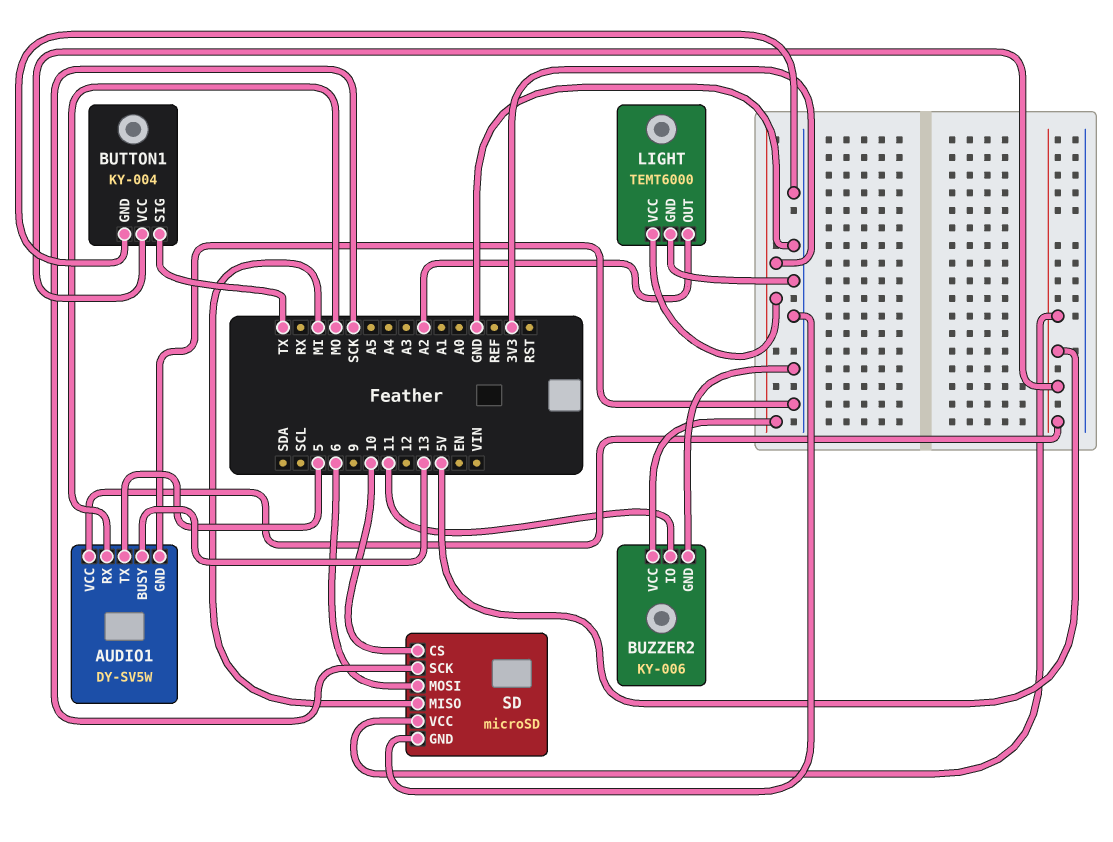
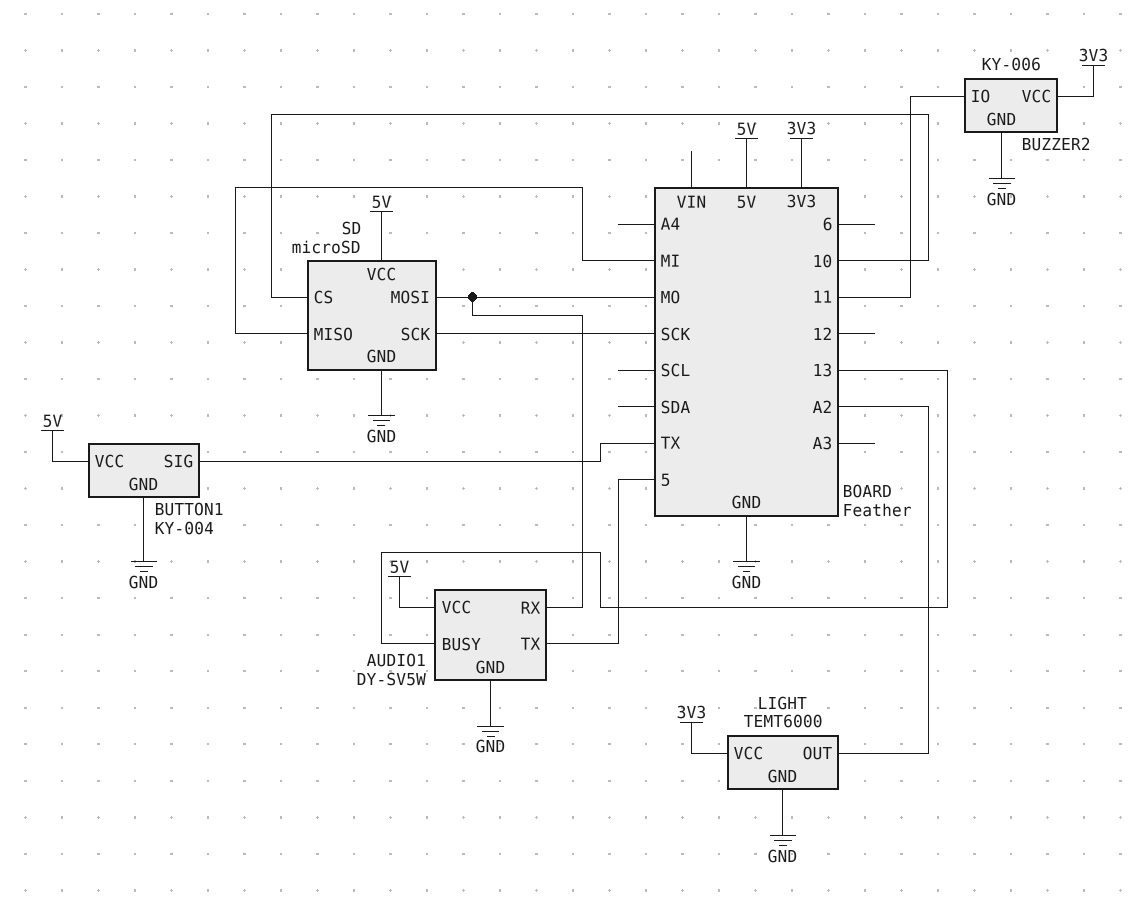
SD pin MOSI: 6 -> MO

